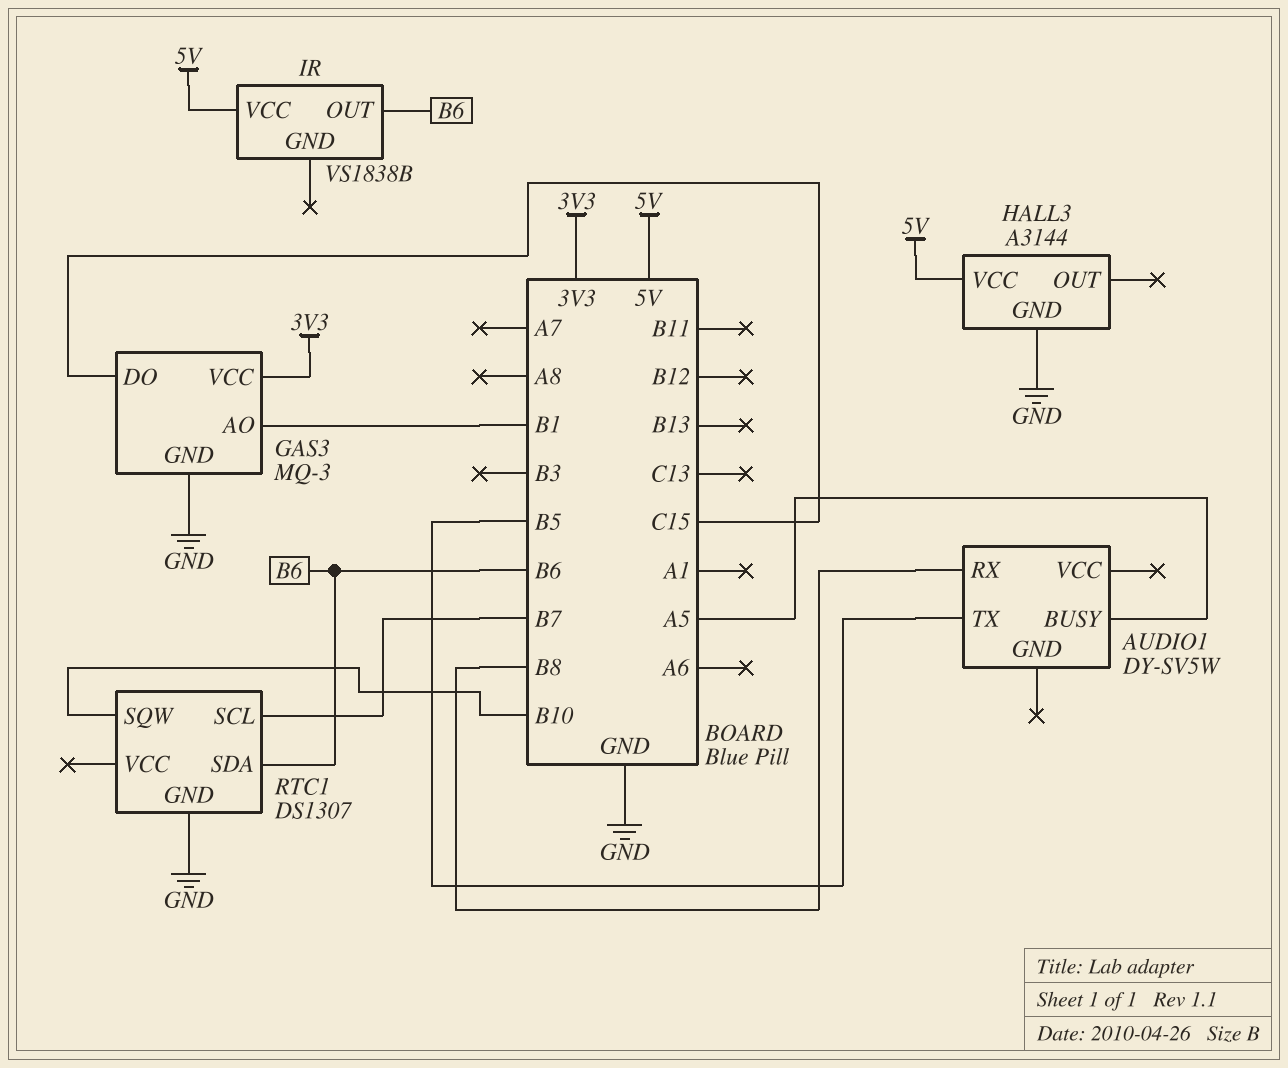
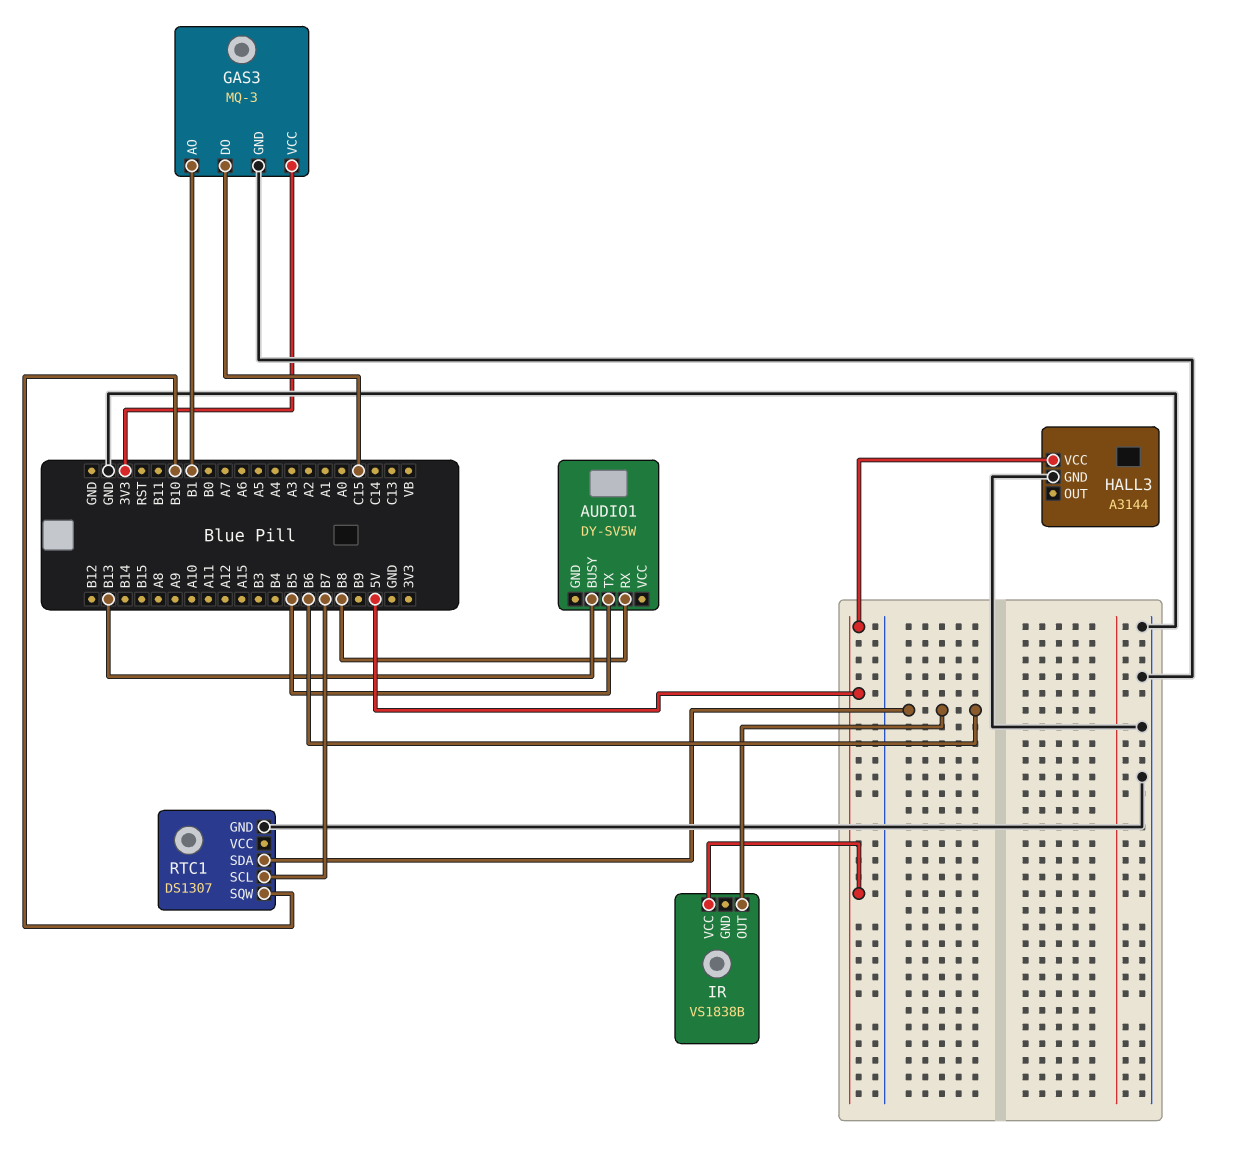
AUDIO1 pin BUSY: A5 -> B13

